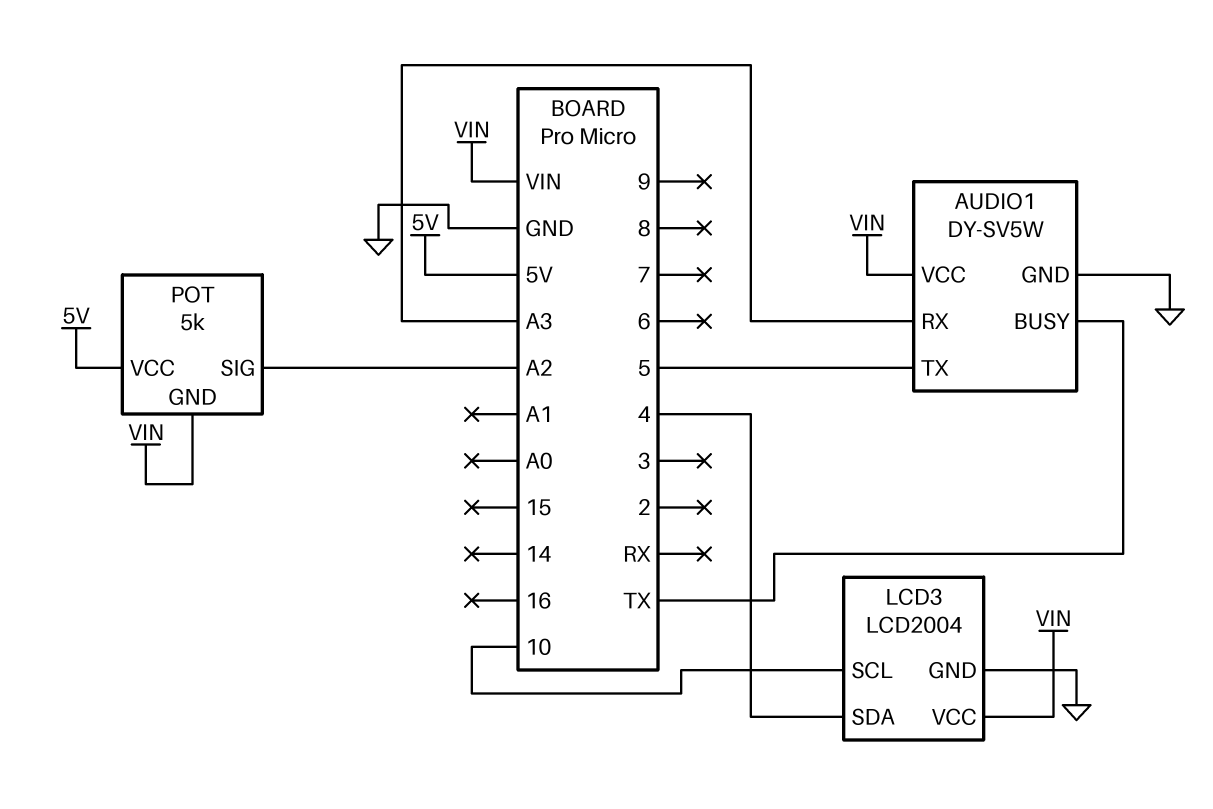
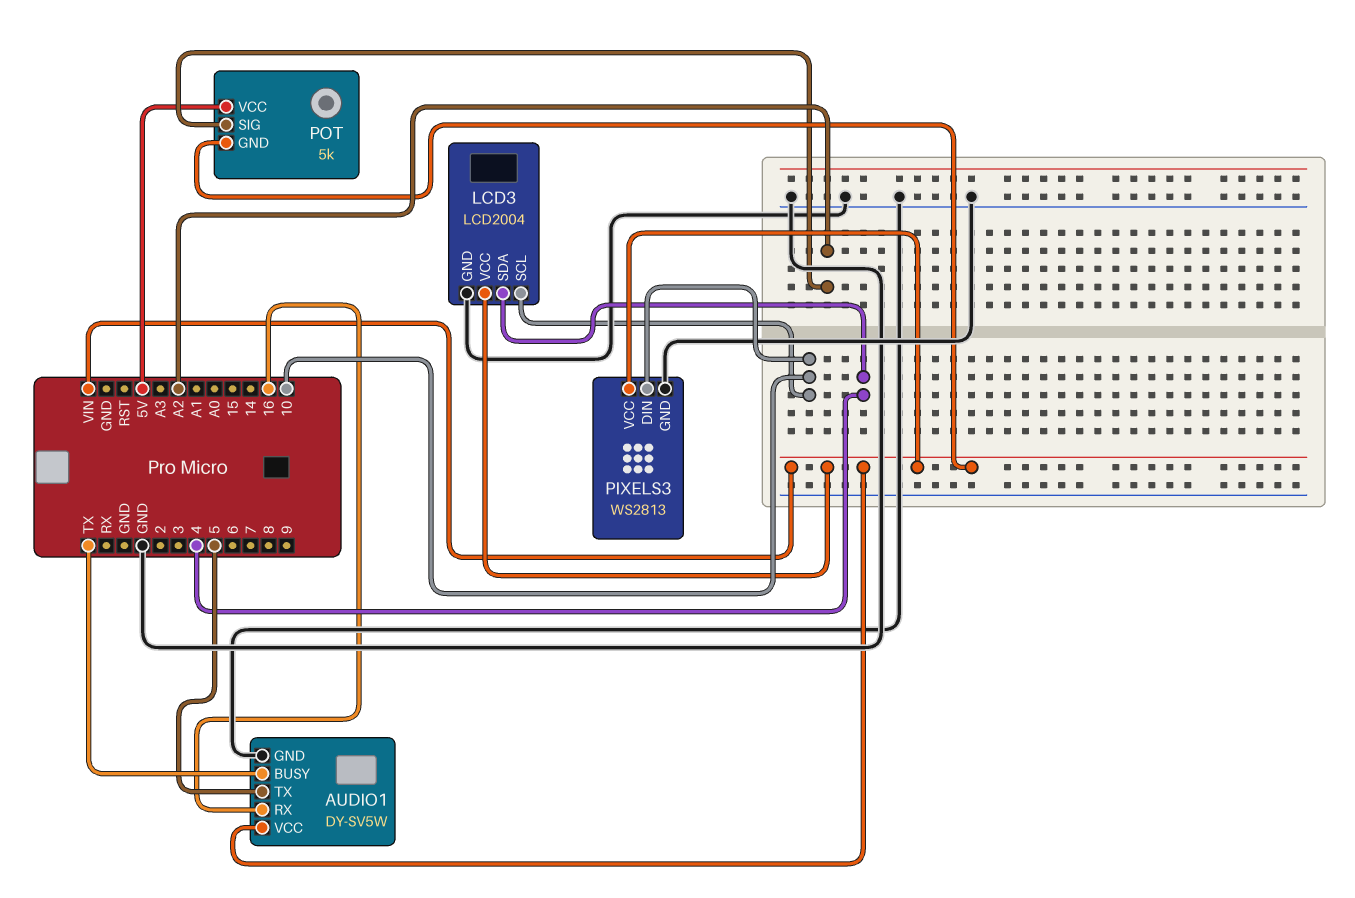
AUDIO1 pin RX: A3 -> 16
PIXELS3: none -> WS2813
PIXELS3 pin DIN: none -> 10
PIXELS3 pin GND: none -> GND
PIXELS3 pin VCC: none -> VIN

